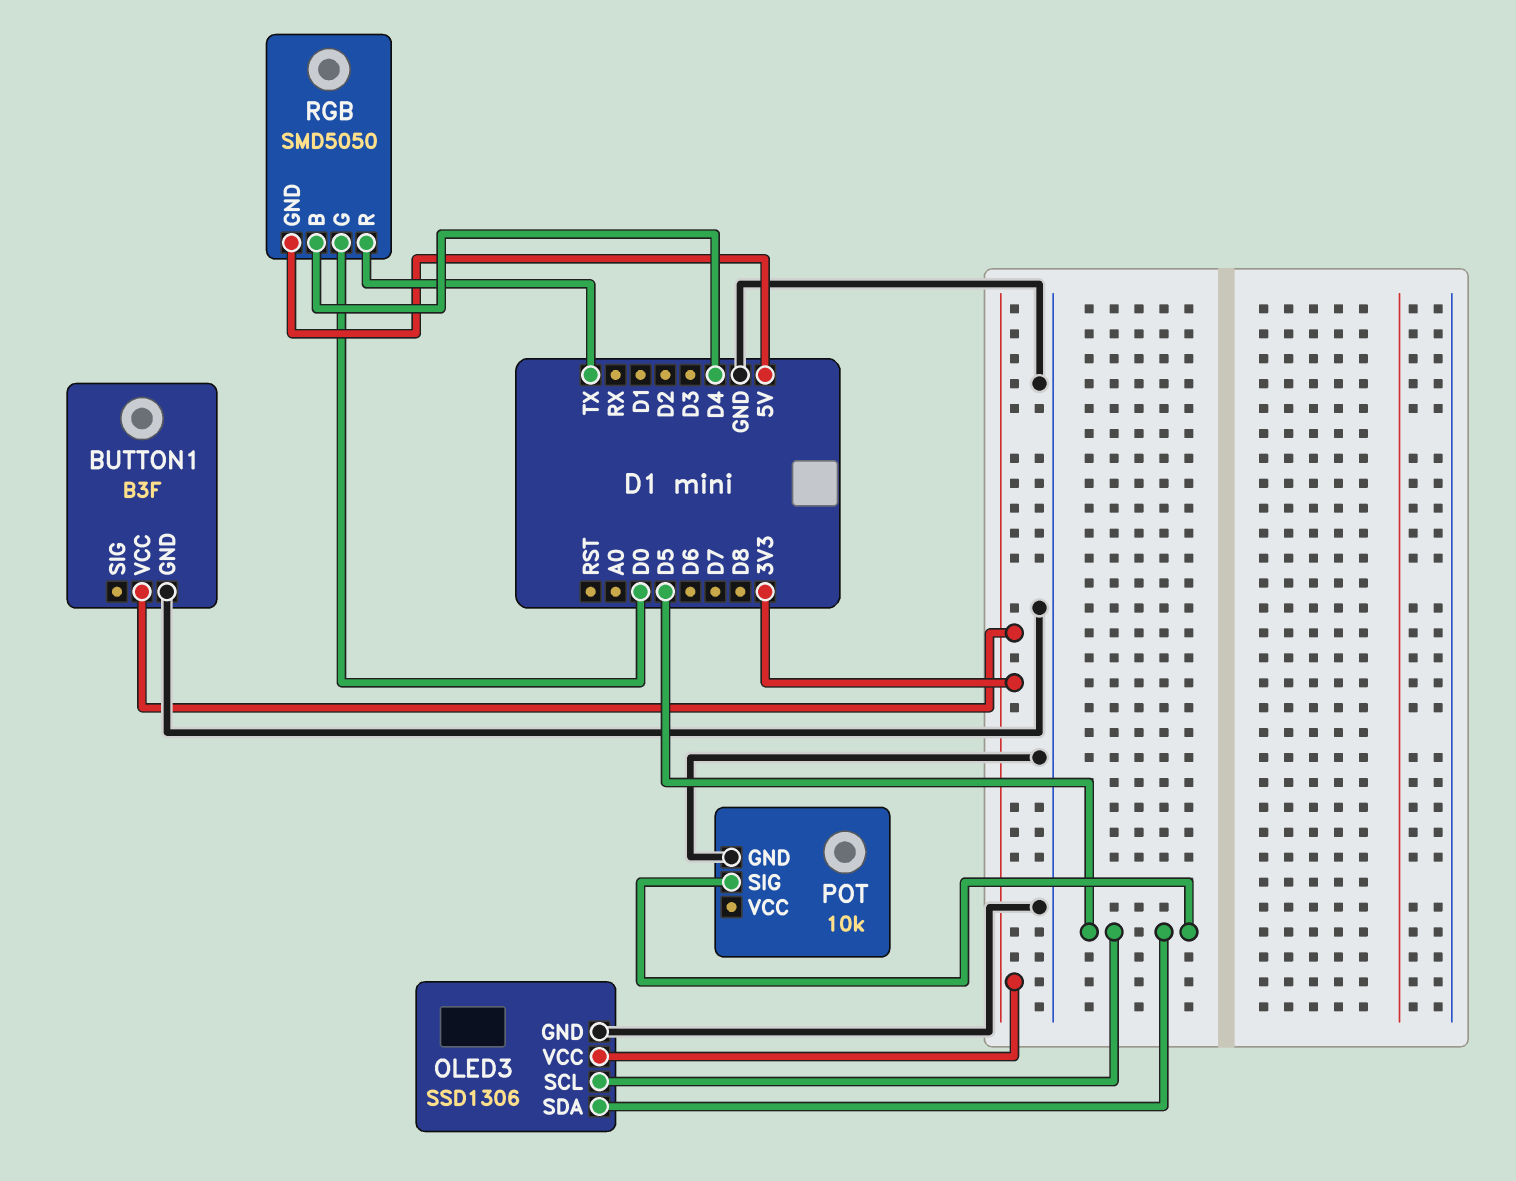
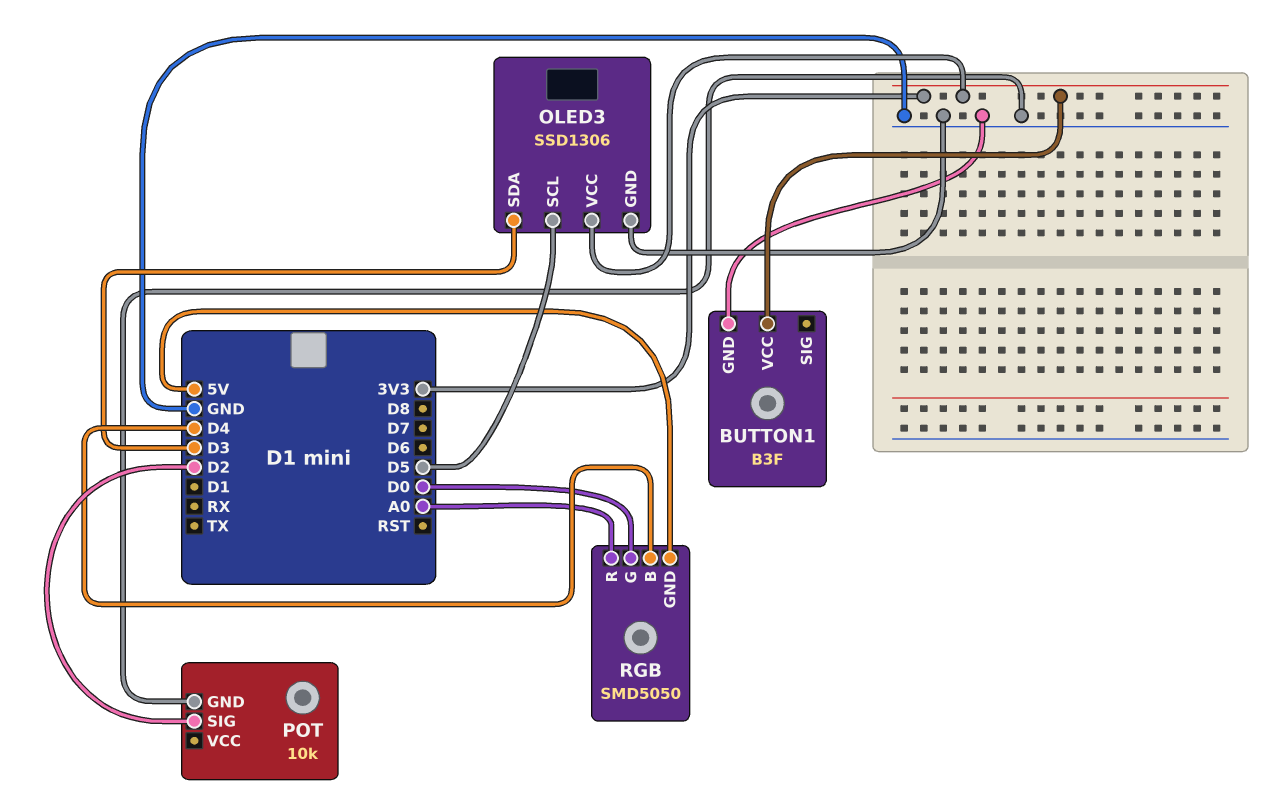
OLED3 pin SDA: D5 -> D3
POT pin SIG: D5 -> D2
RGB pin R: TX -> A0

